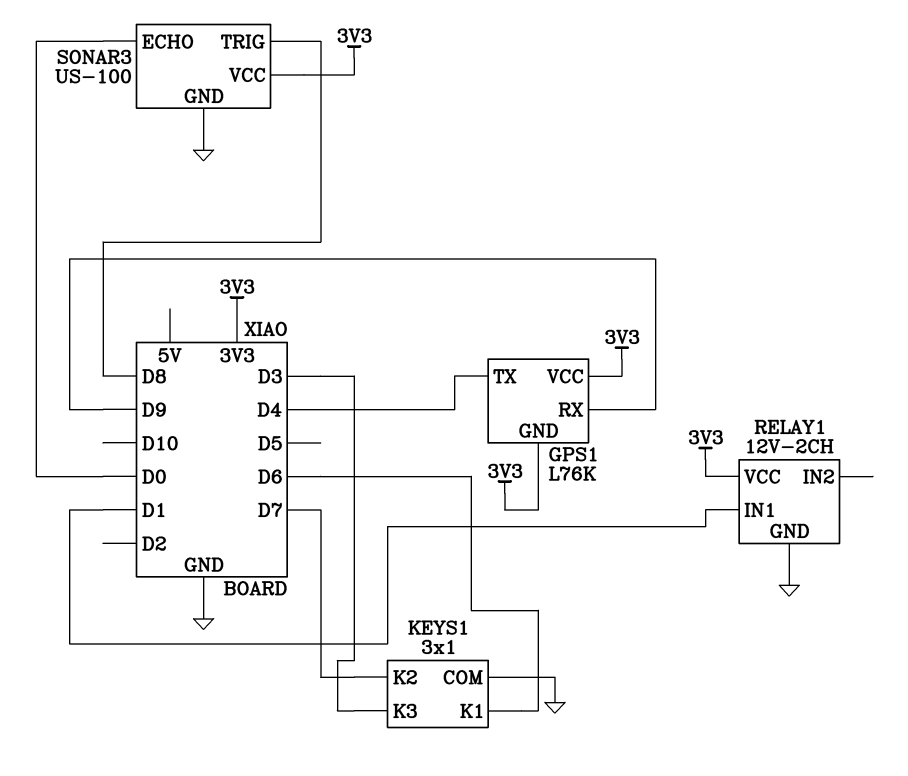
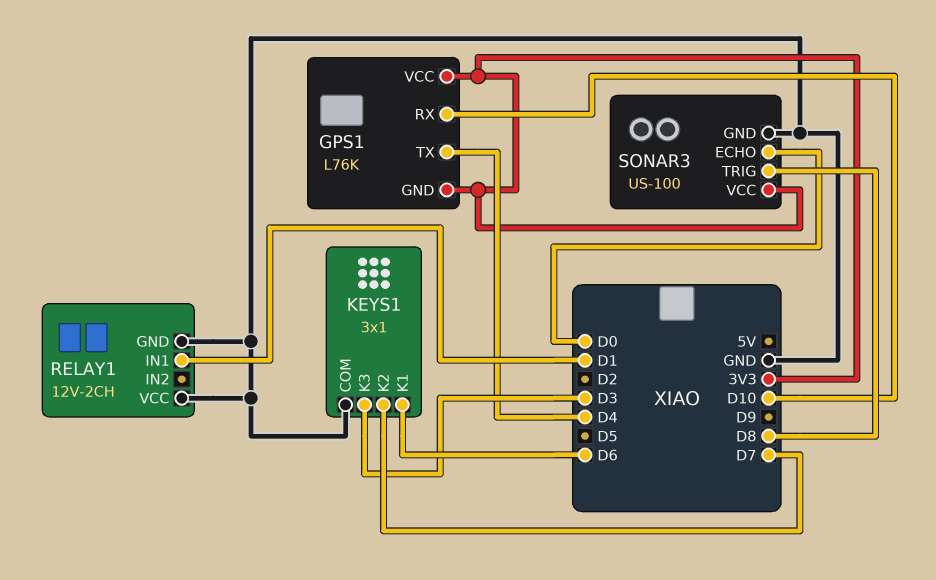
GPS1 pin RX: D9 -> D10
RELAY1 pin VCC: 3V3 -> GND

